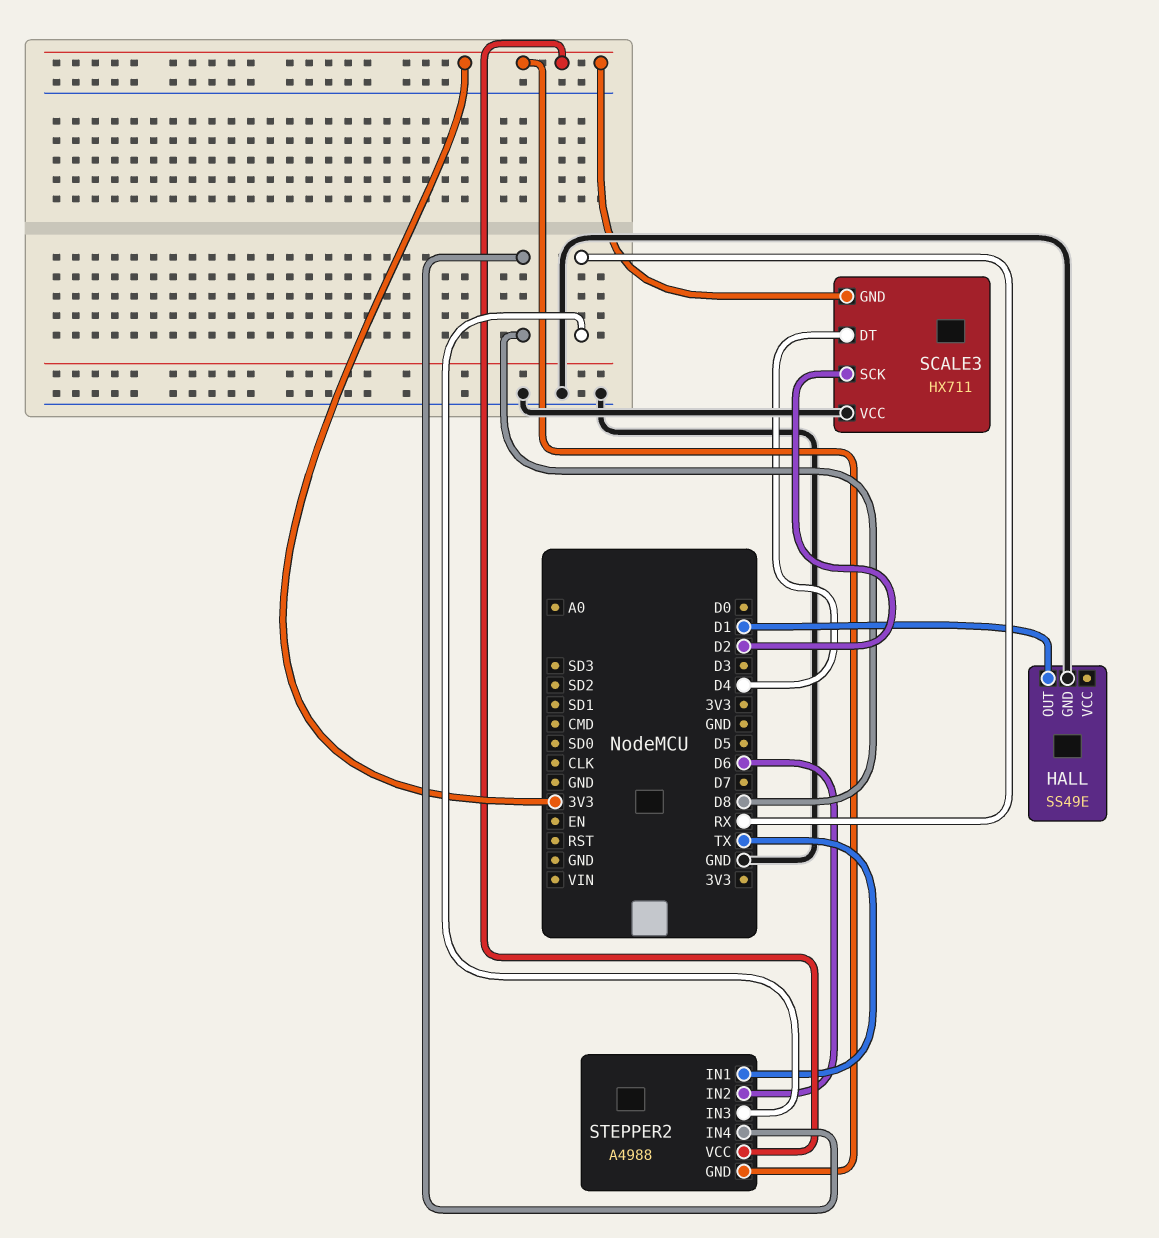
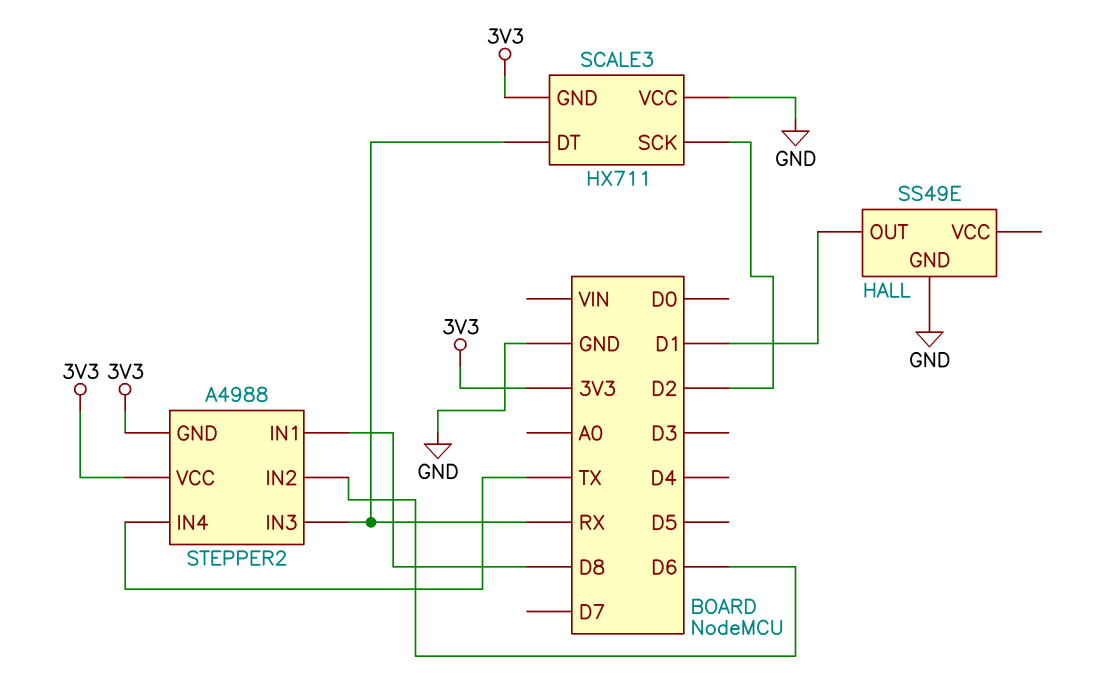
SCALE3 pin DT: D4 -> RX
STEPPER2 pin IN1: TX -> D8
STEPPER2 pin IN4: D8 -> TX

